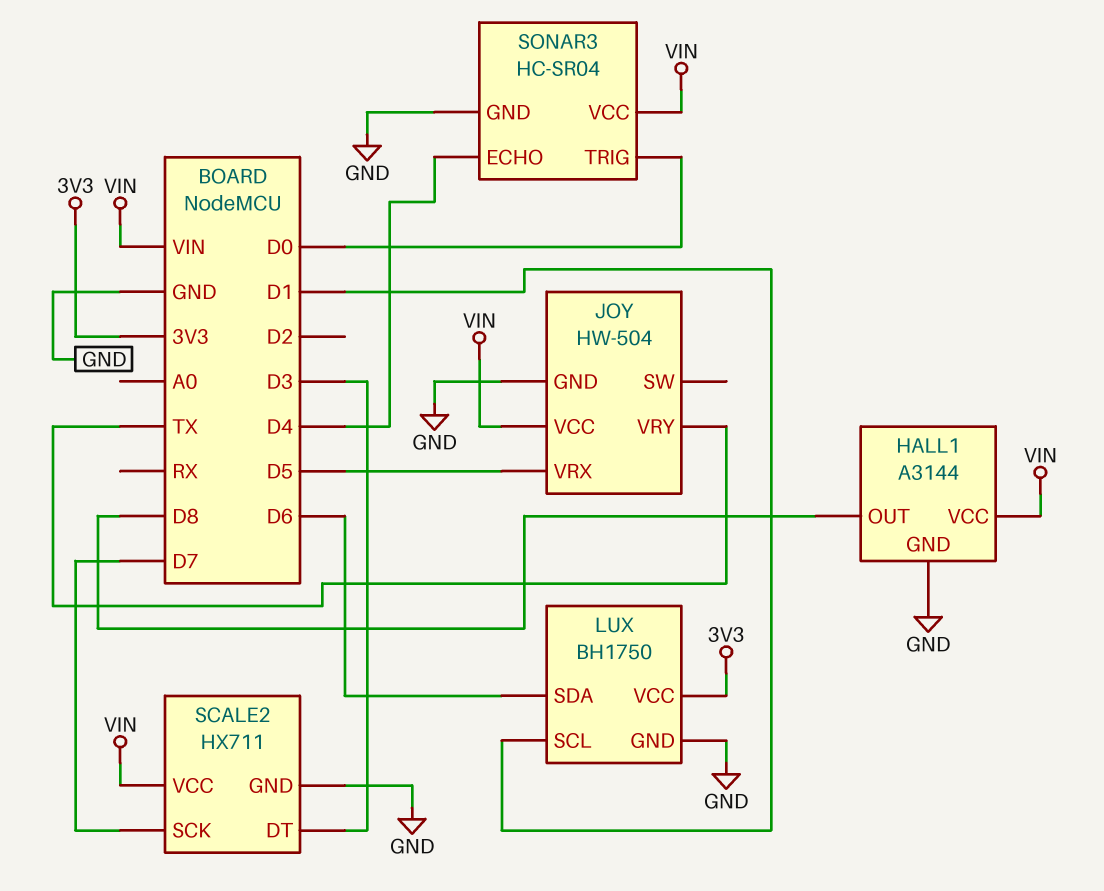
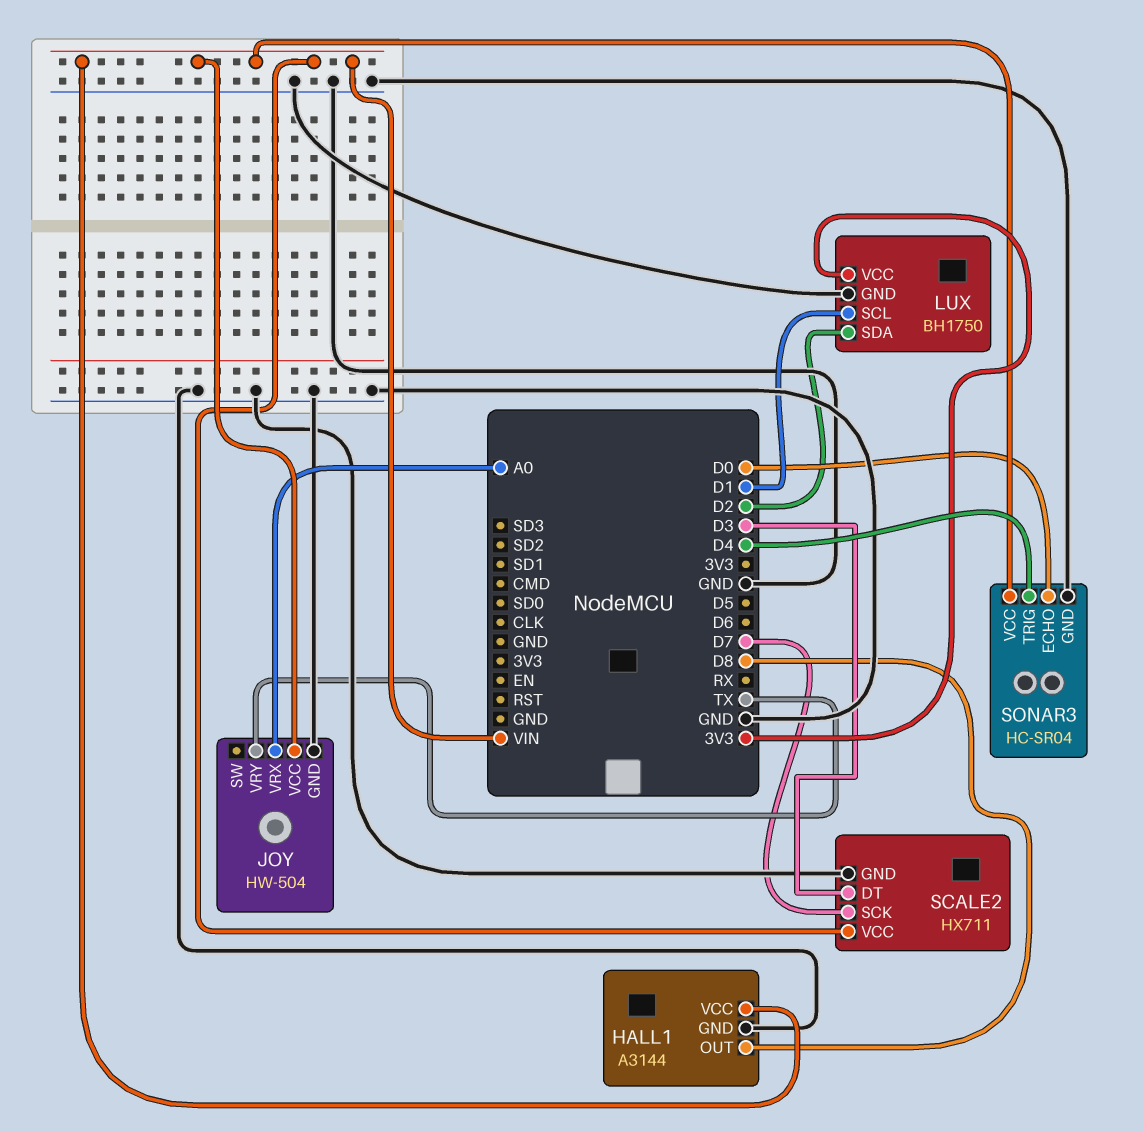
JOY pin VRX: D5 -> A0
LUX pin SDA: D6 -> D2
SONAR3 pin ECHO: D4 -> D0
SONAR3 pin TRIG: D0 -> D4

